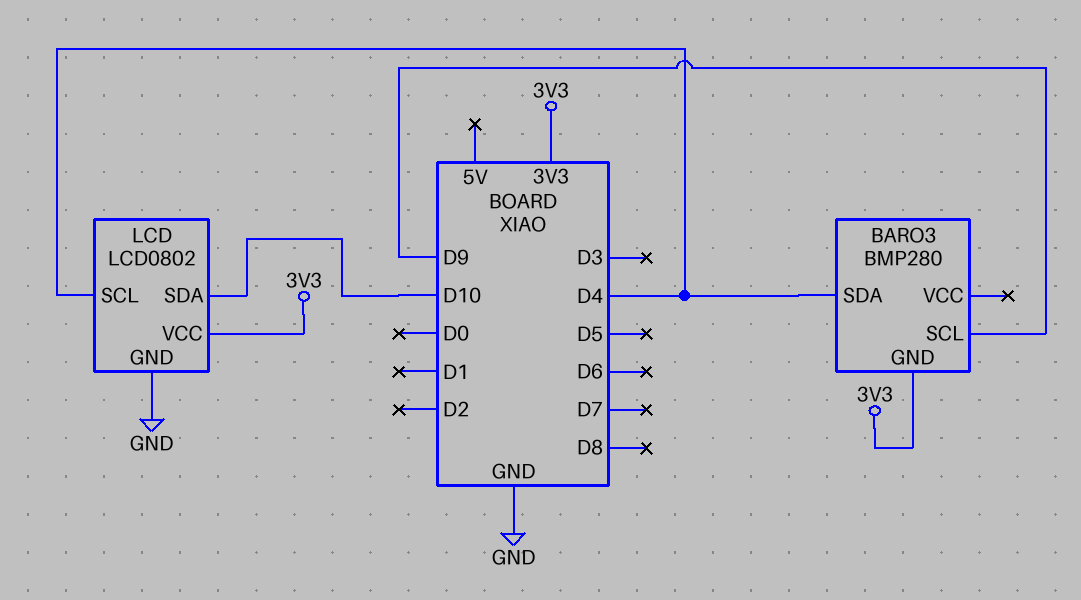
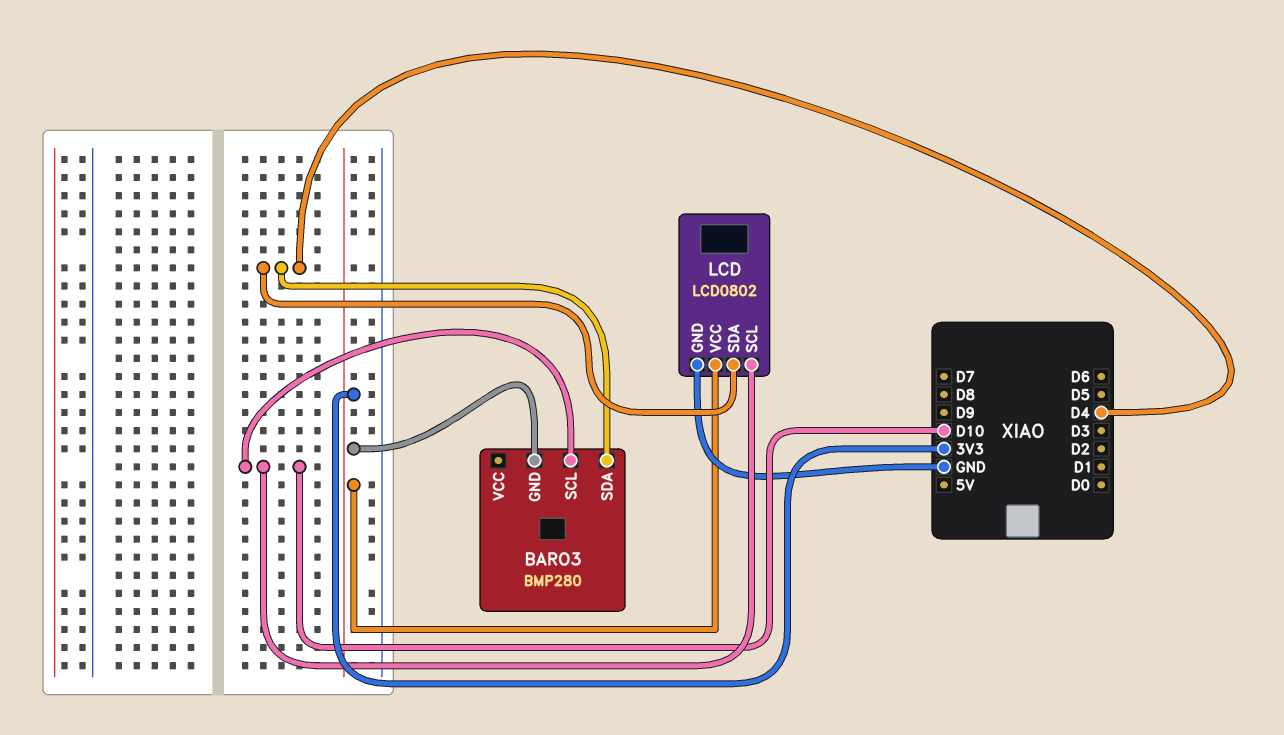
BARO3 pin SCL: D9 -> D10
LCD pin SCL: D4 -> D10
LCD pin SDA: D10 -> D4

